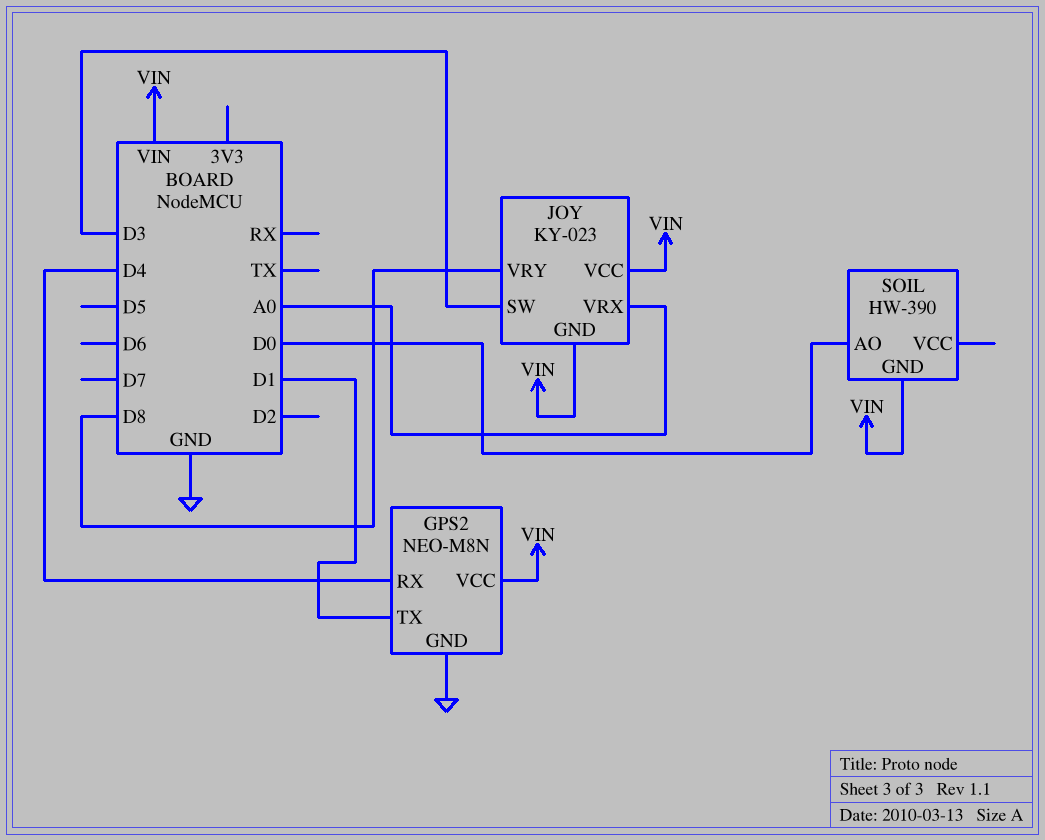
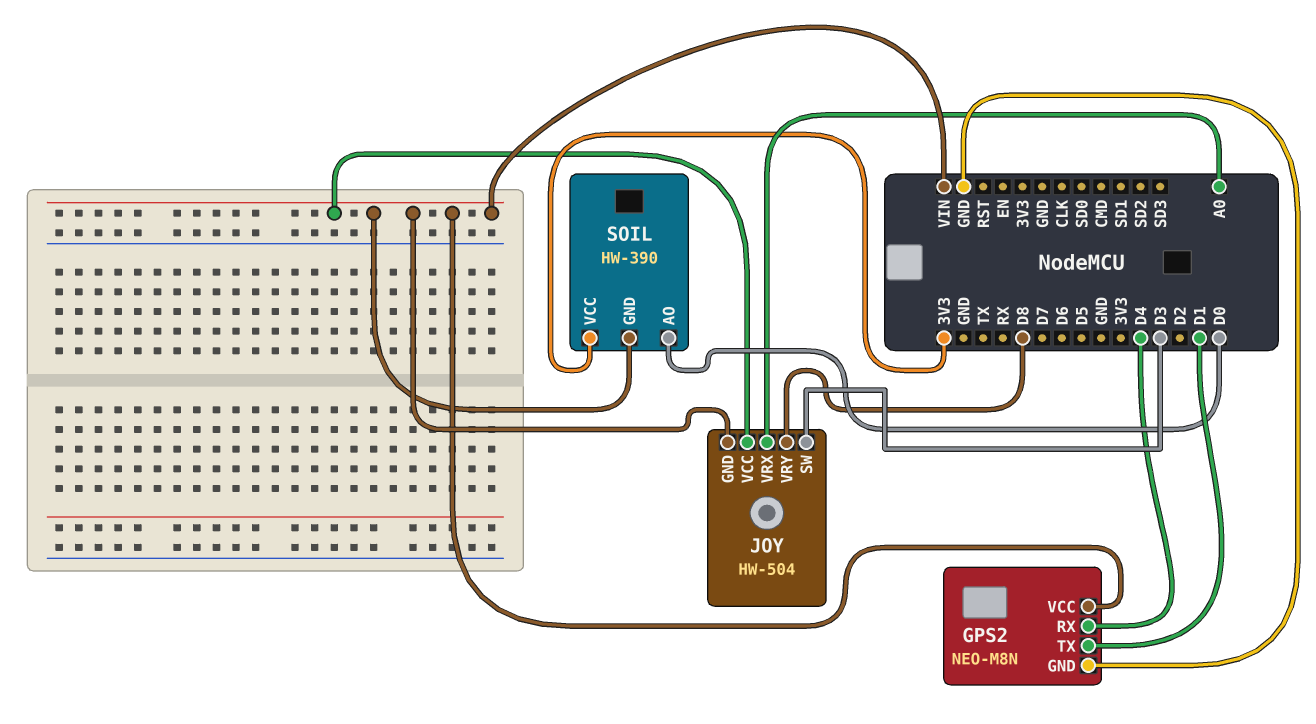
JOY: KY-023 -> HW-504
SOIL pin VCC: none -> 3V3

